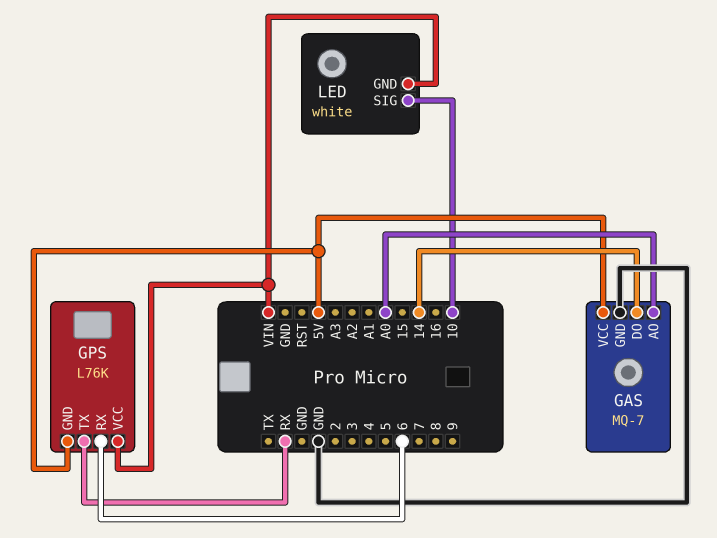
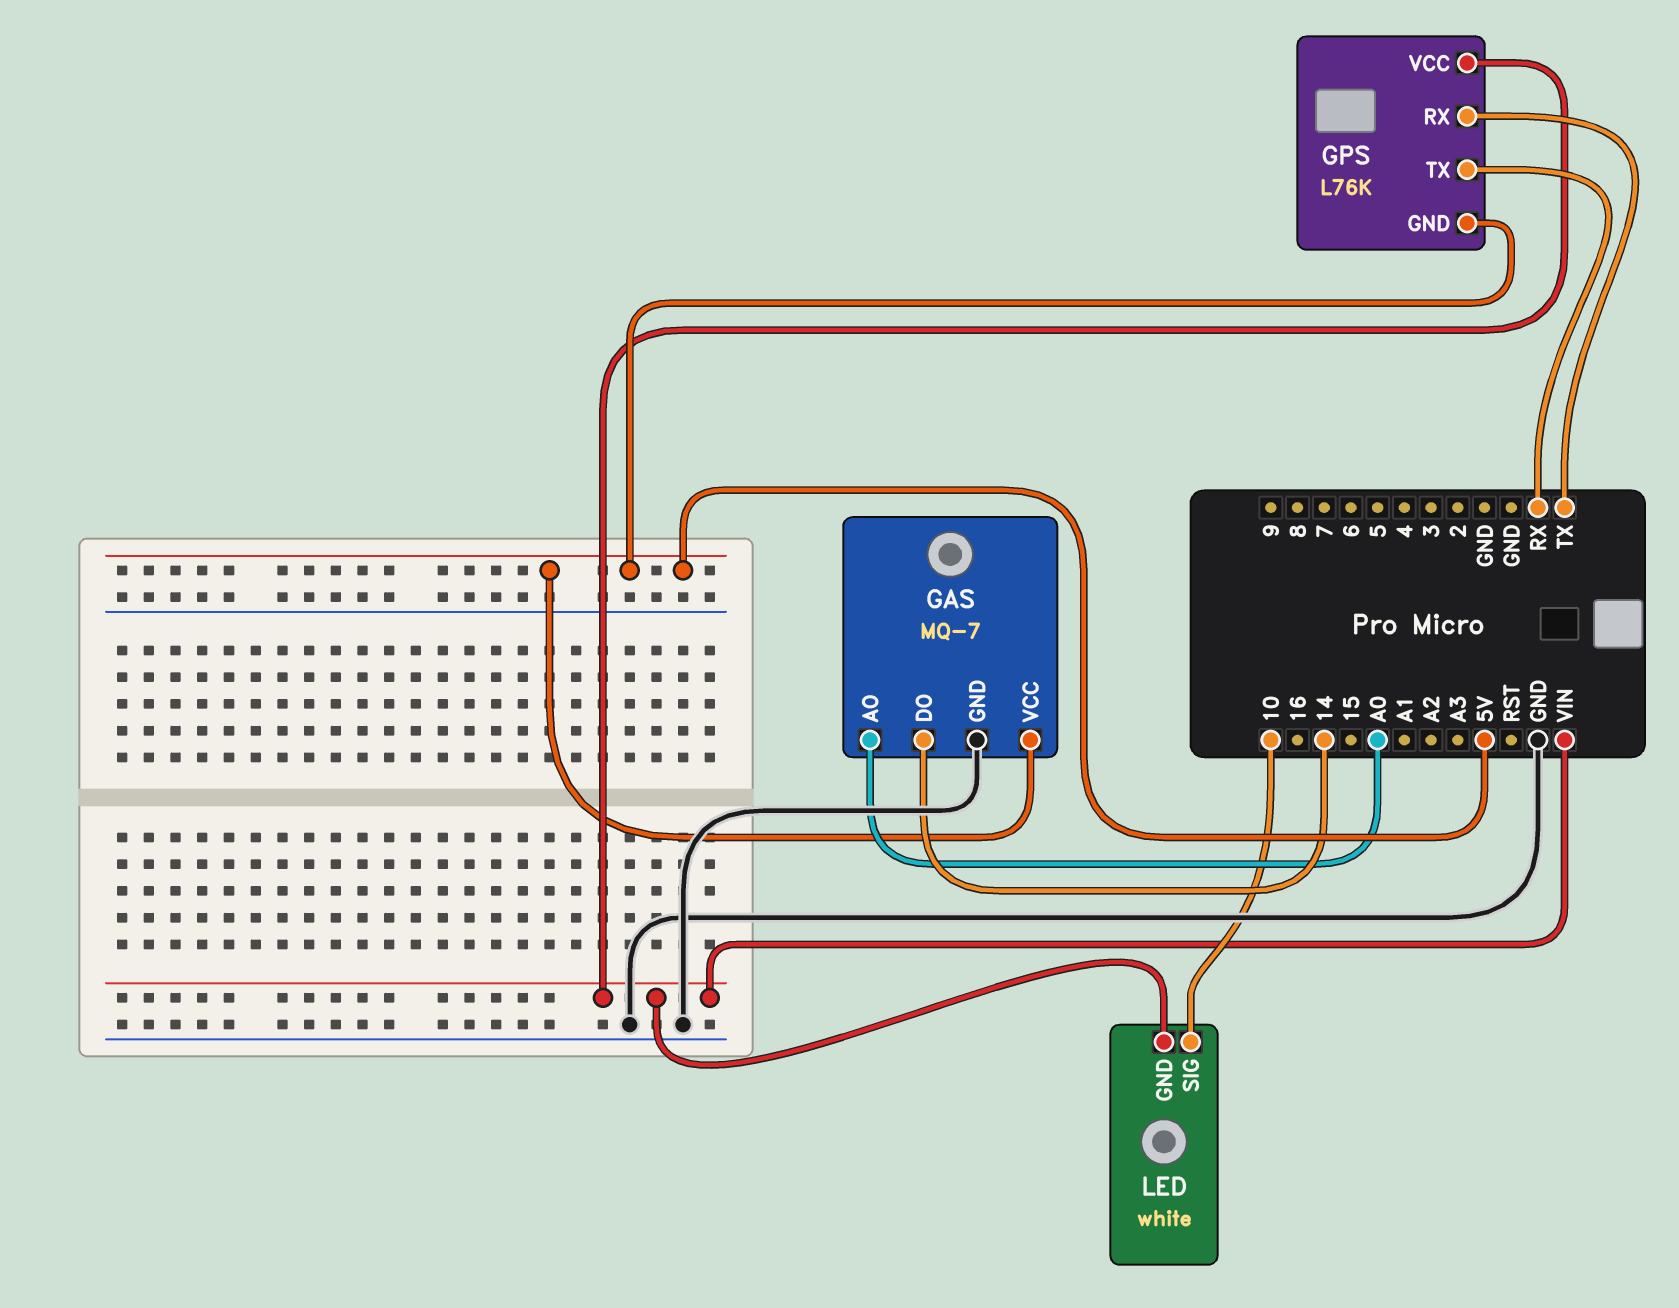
GPS pin RX: 6 -> TX

